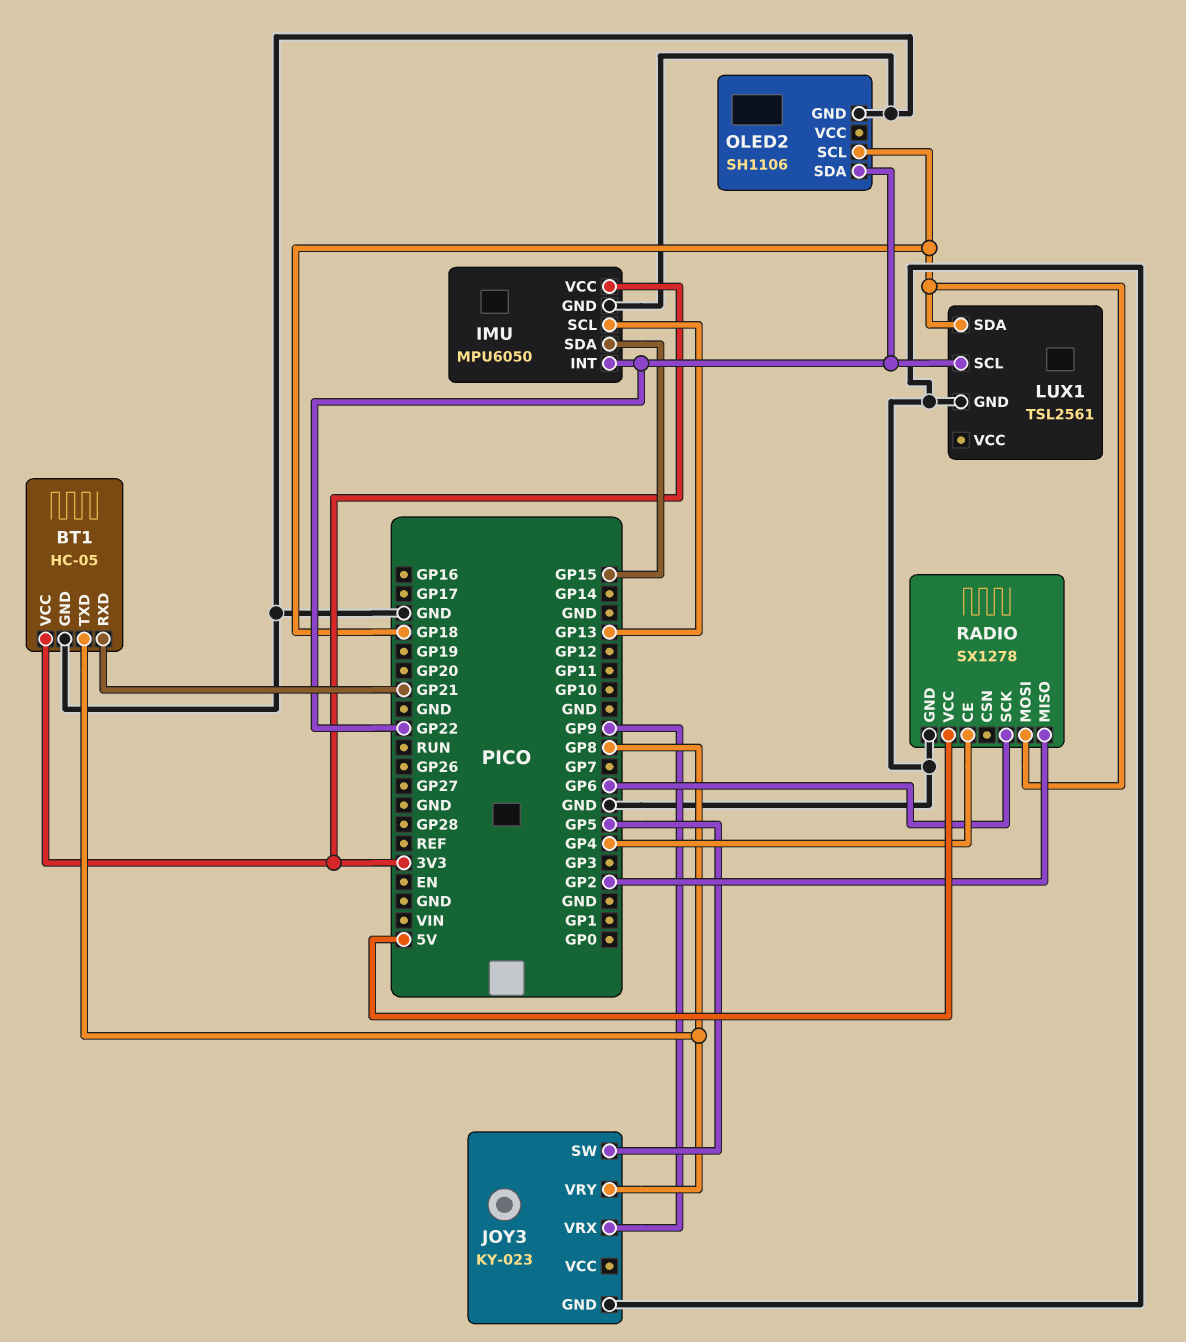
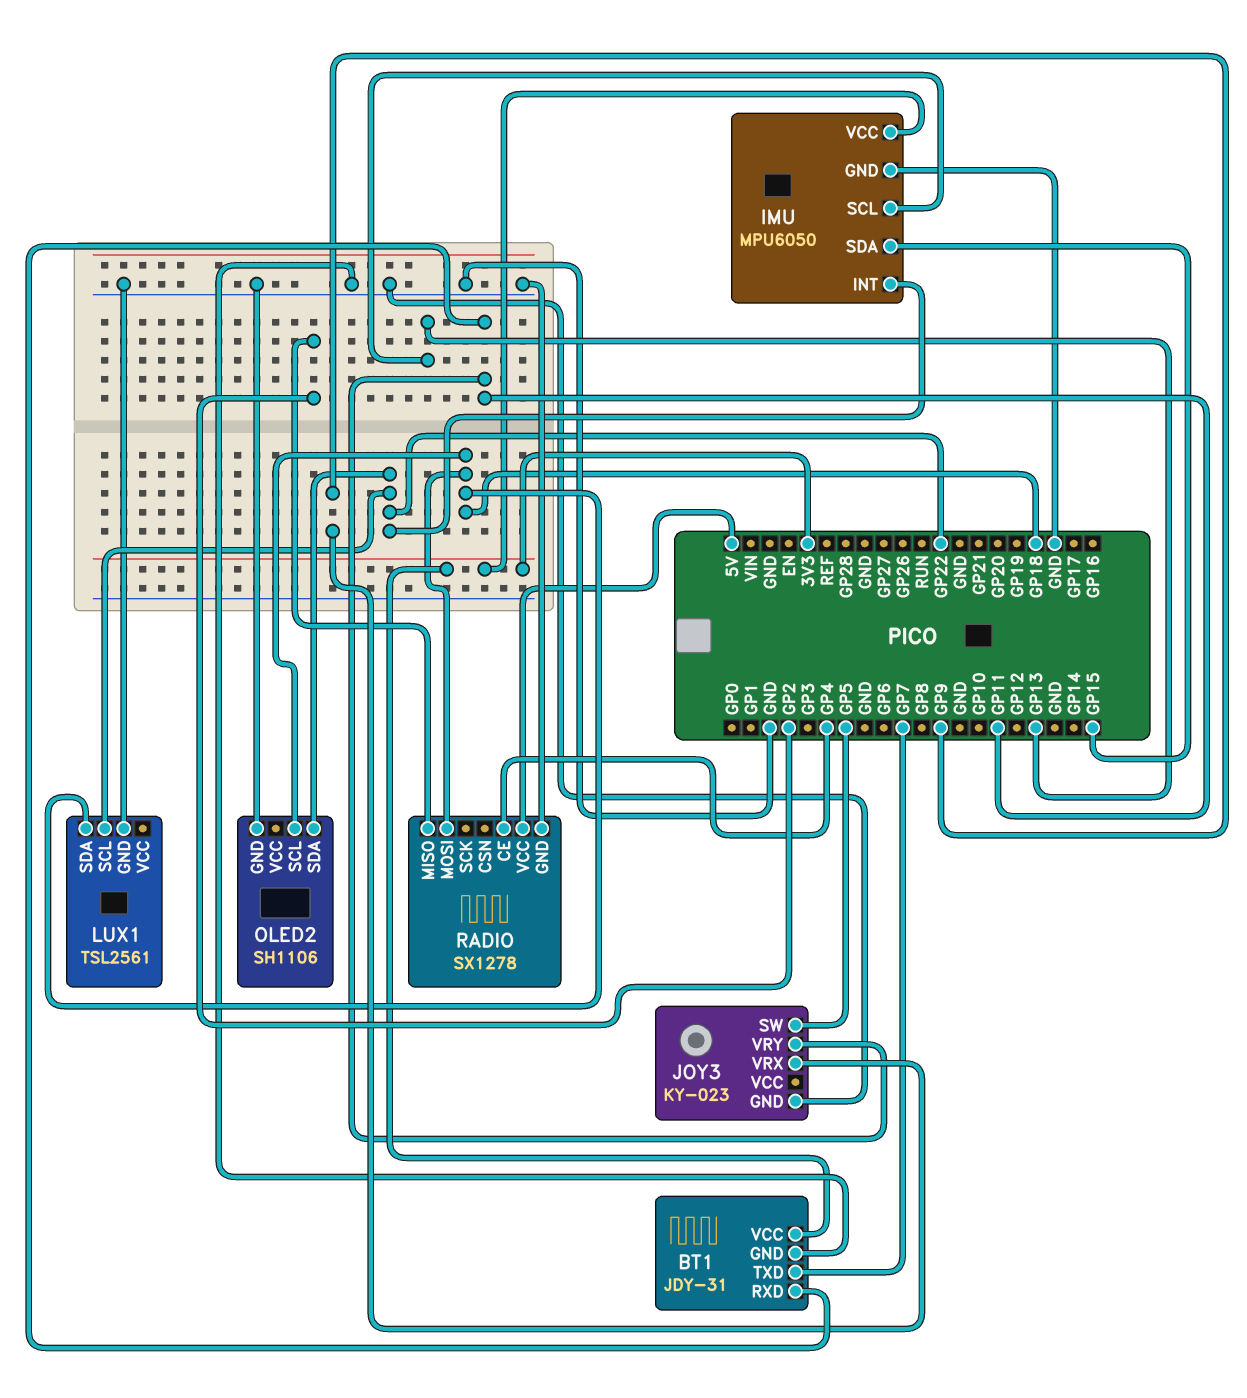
BT1: HC-05 -> JDY-31
BT1 pin RXD: GP21 -> GP11
BT1 pin TXD: GP8 -> GP7
JOY3 pin VRY: GP8 -> GP11
RADIO pin SCK: GP6 -> none

